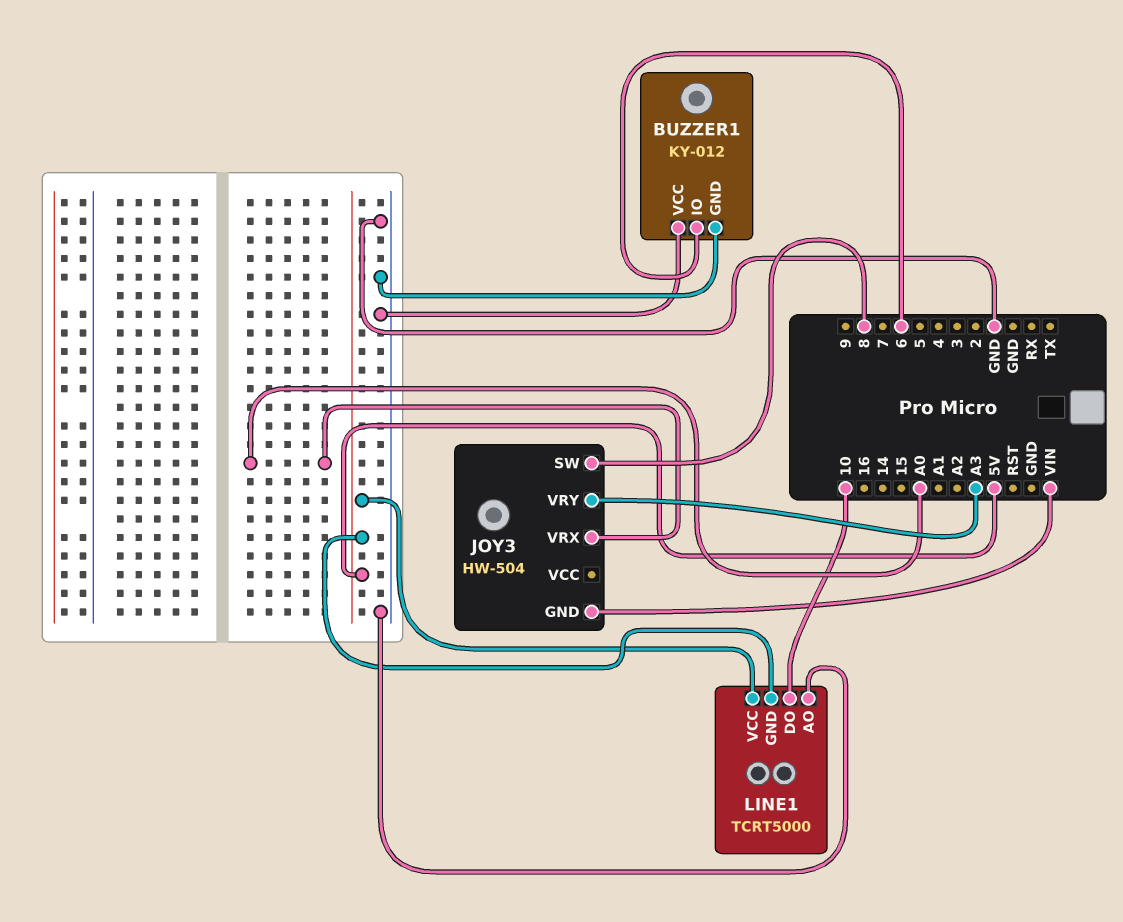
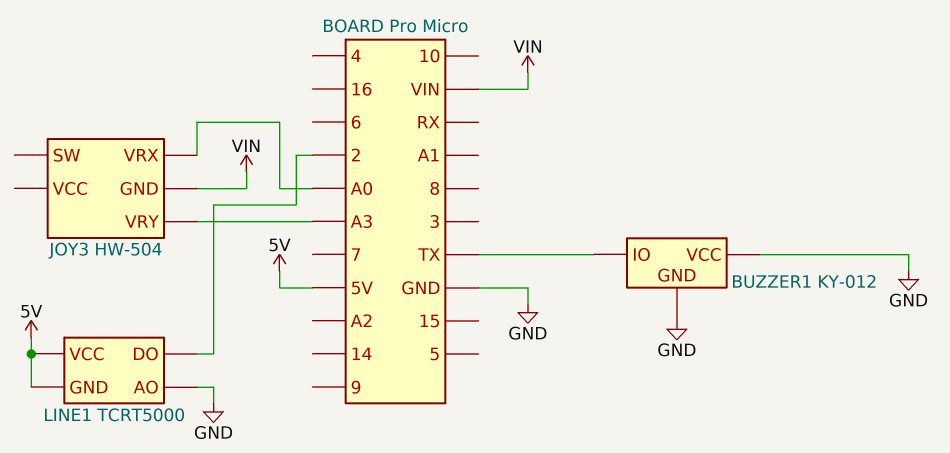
BUZZER1 pin IO: 6 -> TX
JOY3 pin SW: 8 -> none
LINE1 pin DO: 10 -> 2

